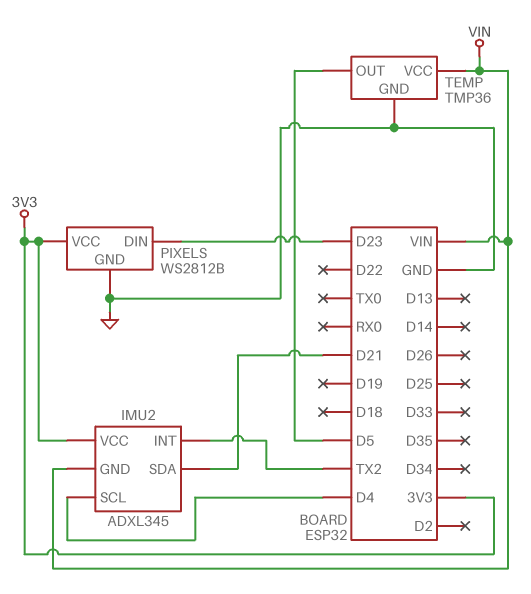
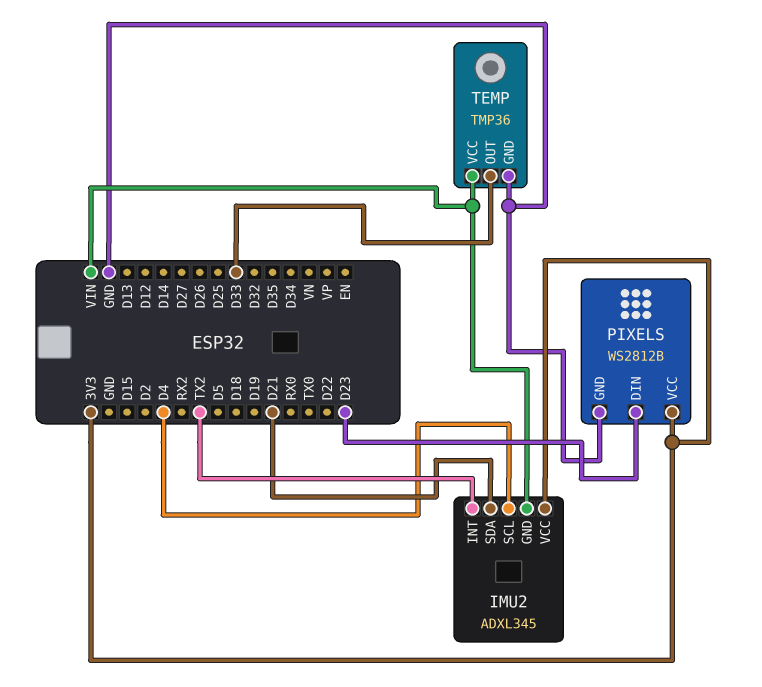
TEMP pin OUT: D5 -> D33

